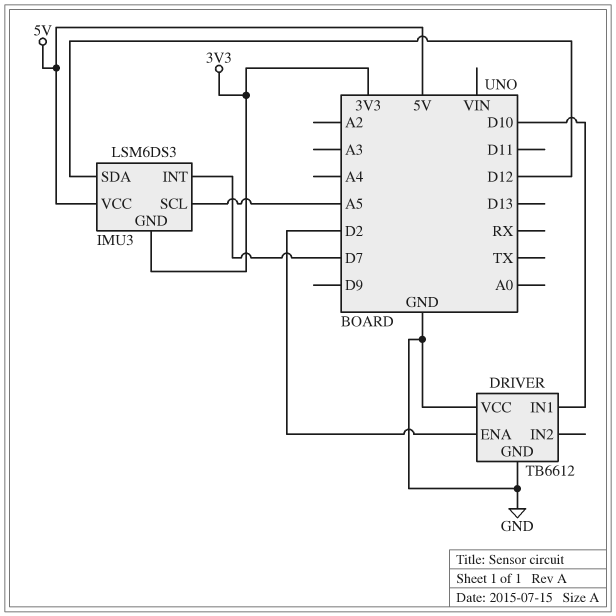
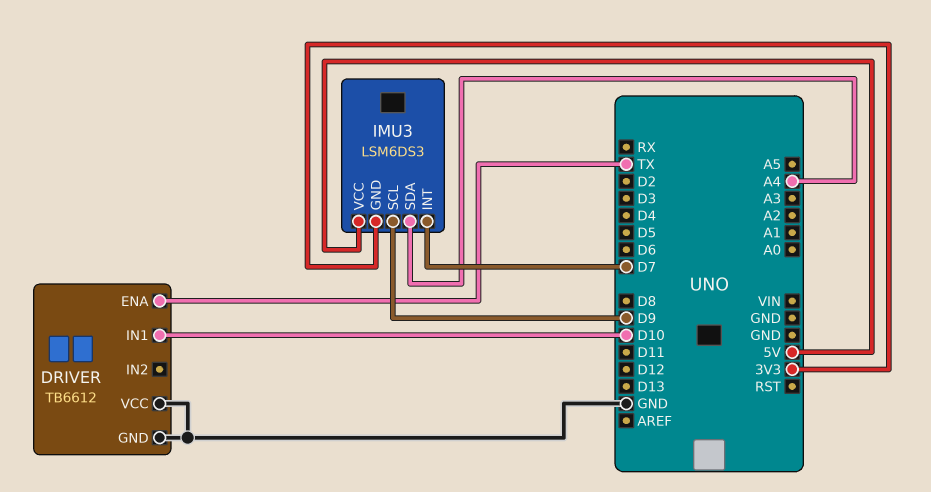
DRIVER pin ENA: D2 -> TX
IMU3 pin SCL: A5 -> D9
IMU3 pin SDA: D12 -> A4

